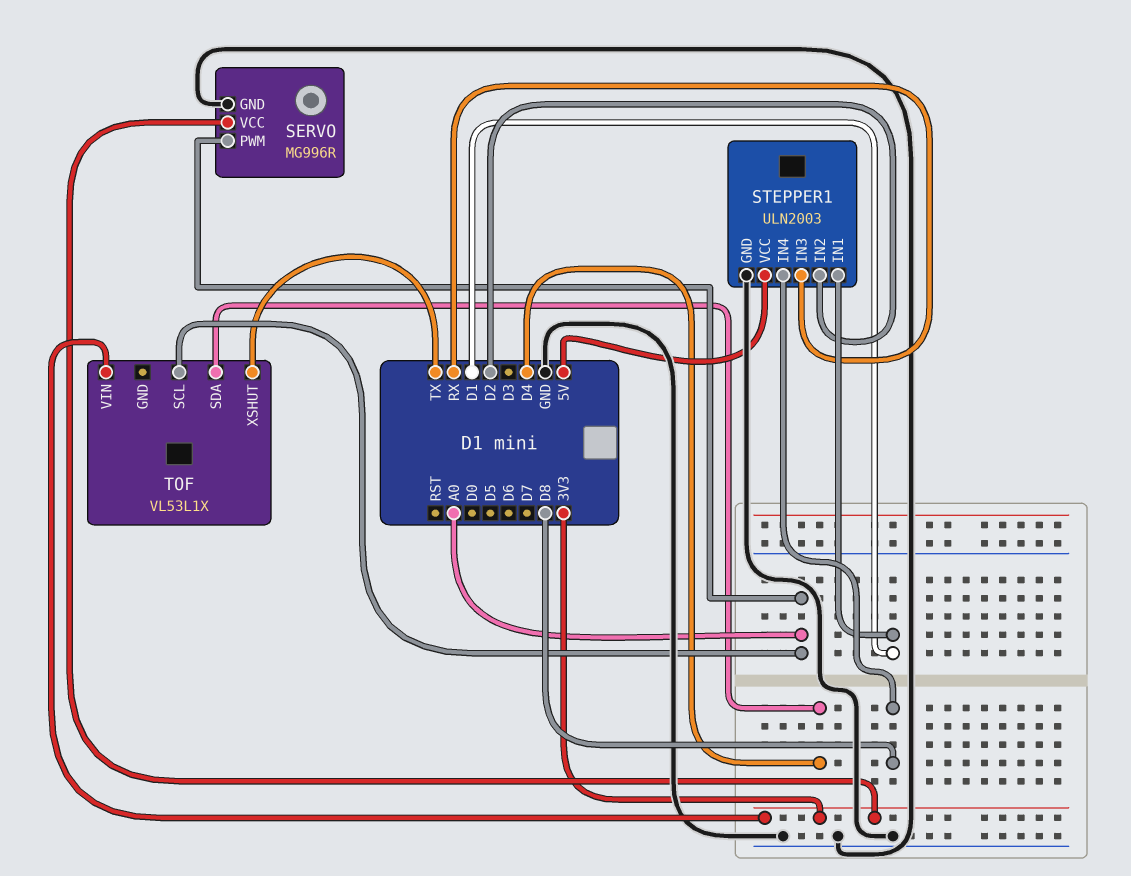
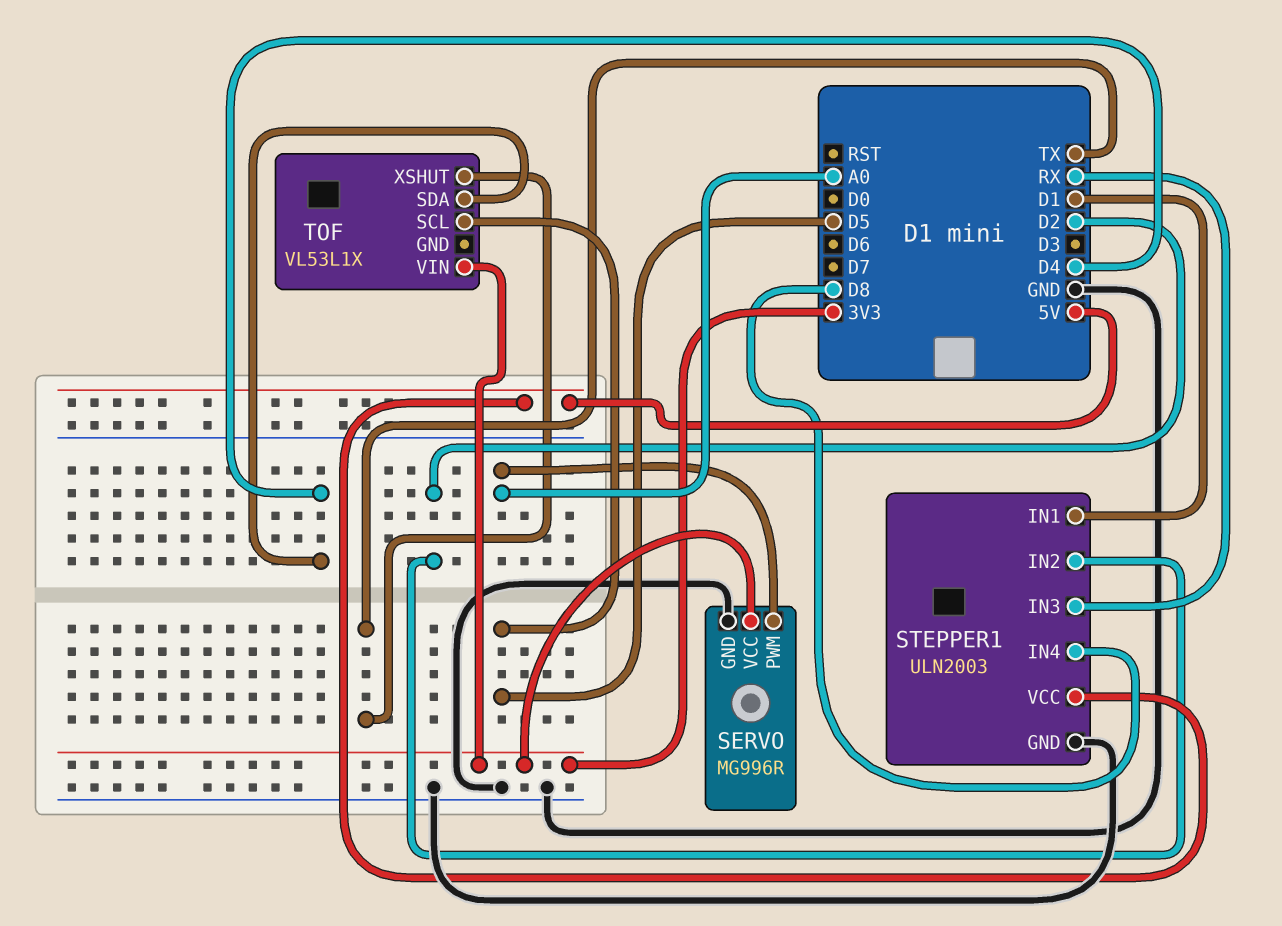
TOF pin SCL: A0 -> D5

